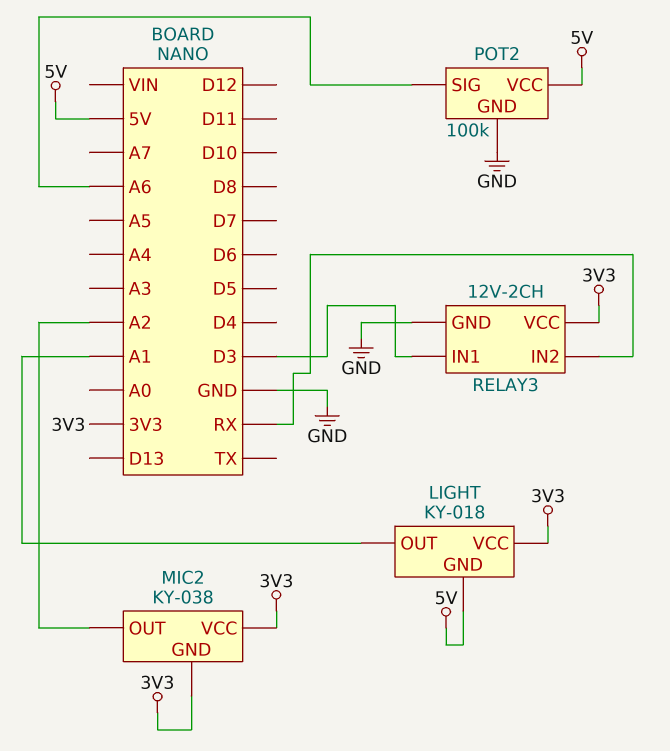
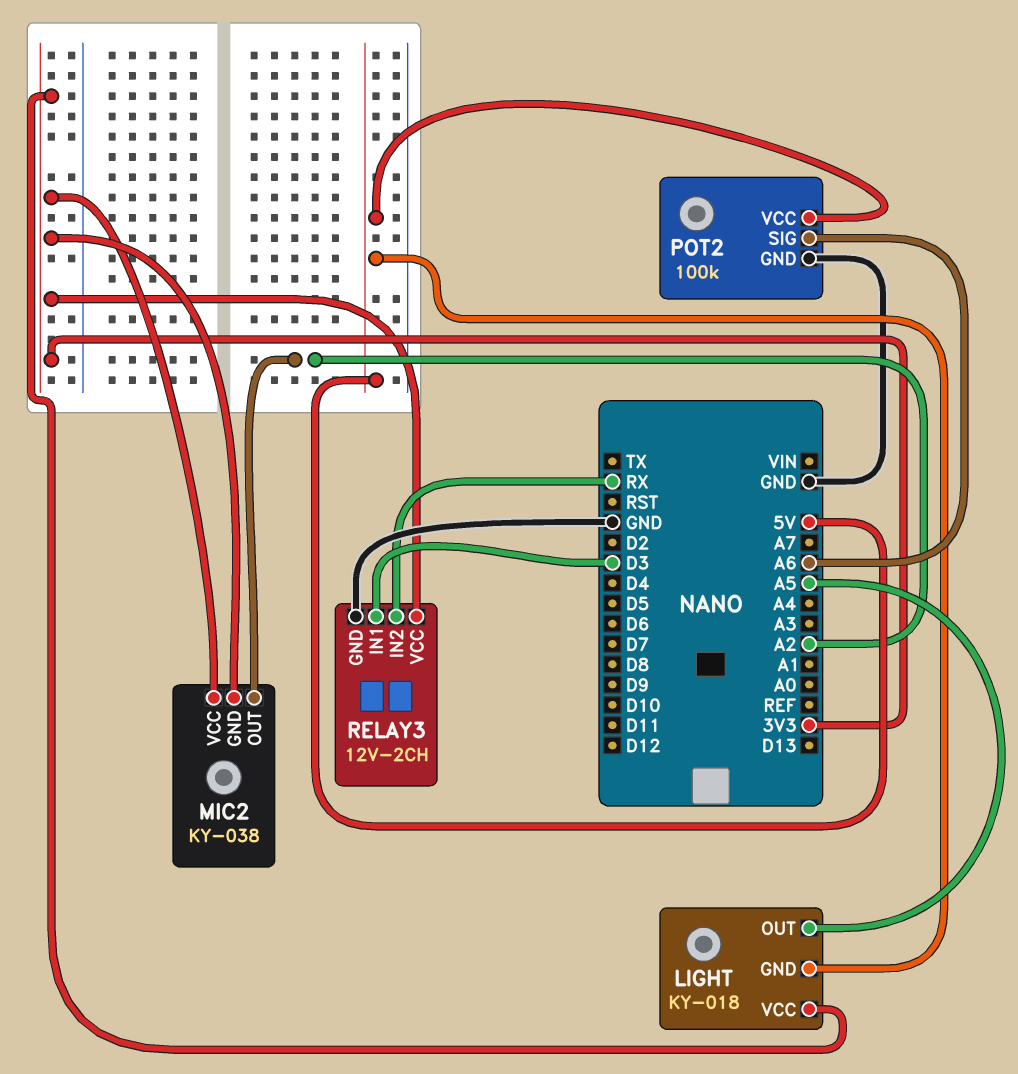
LIGHT pin OUT: A1 -> A5

